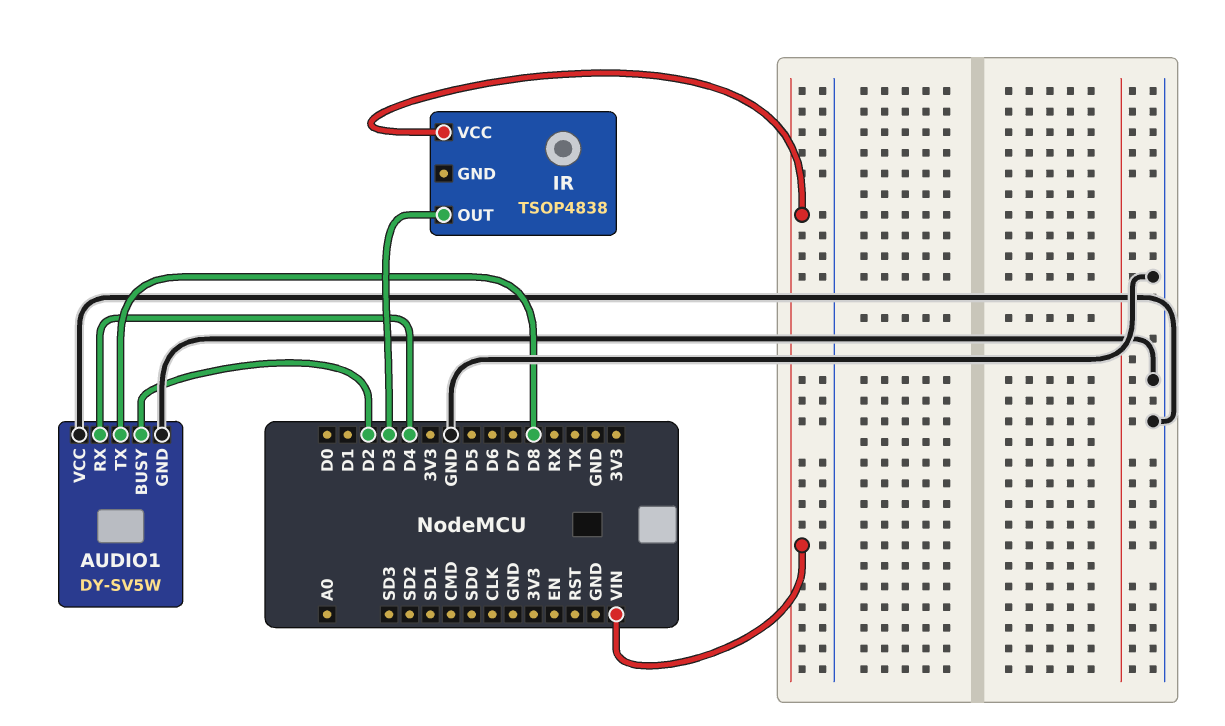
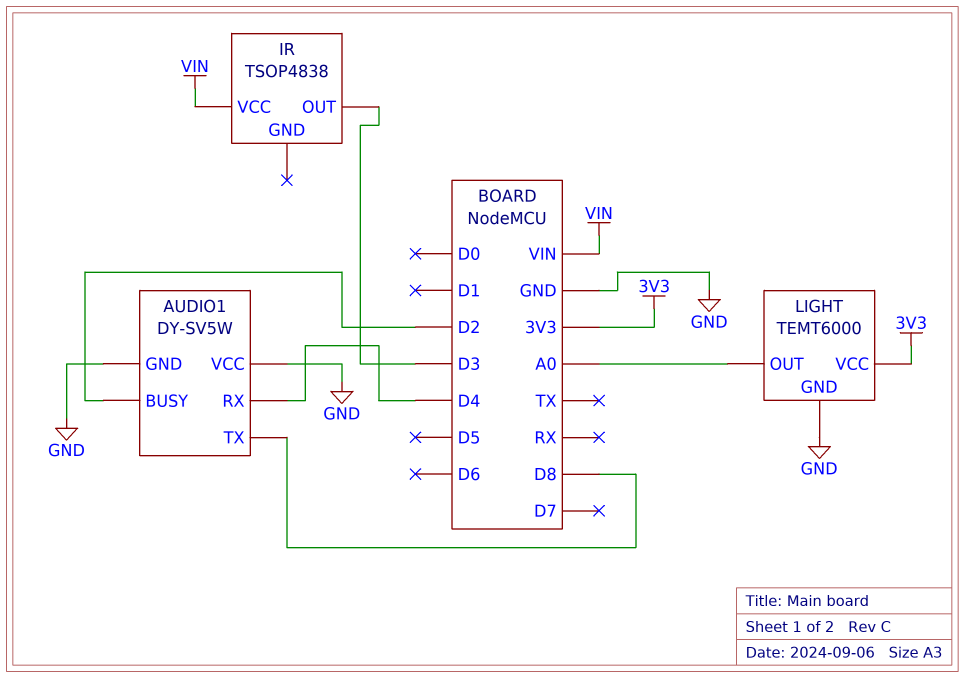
LIGHT: none -> TEMT6000
LIGHT pin GND: none -> GND
LIGHT pin OUT: none -> A0
LIGHT pin VCC: none -> 3V3

